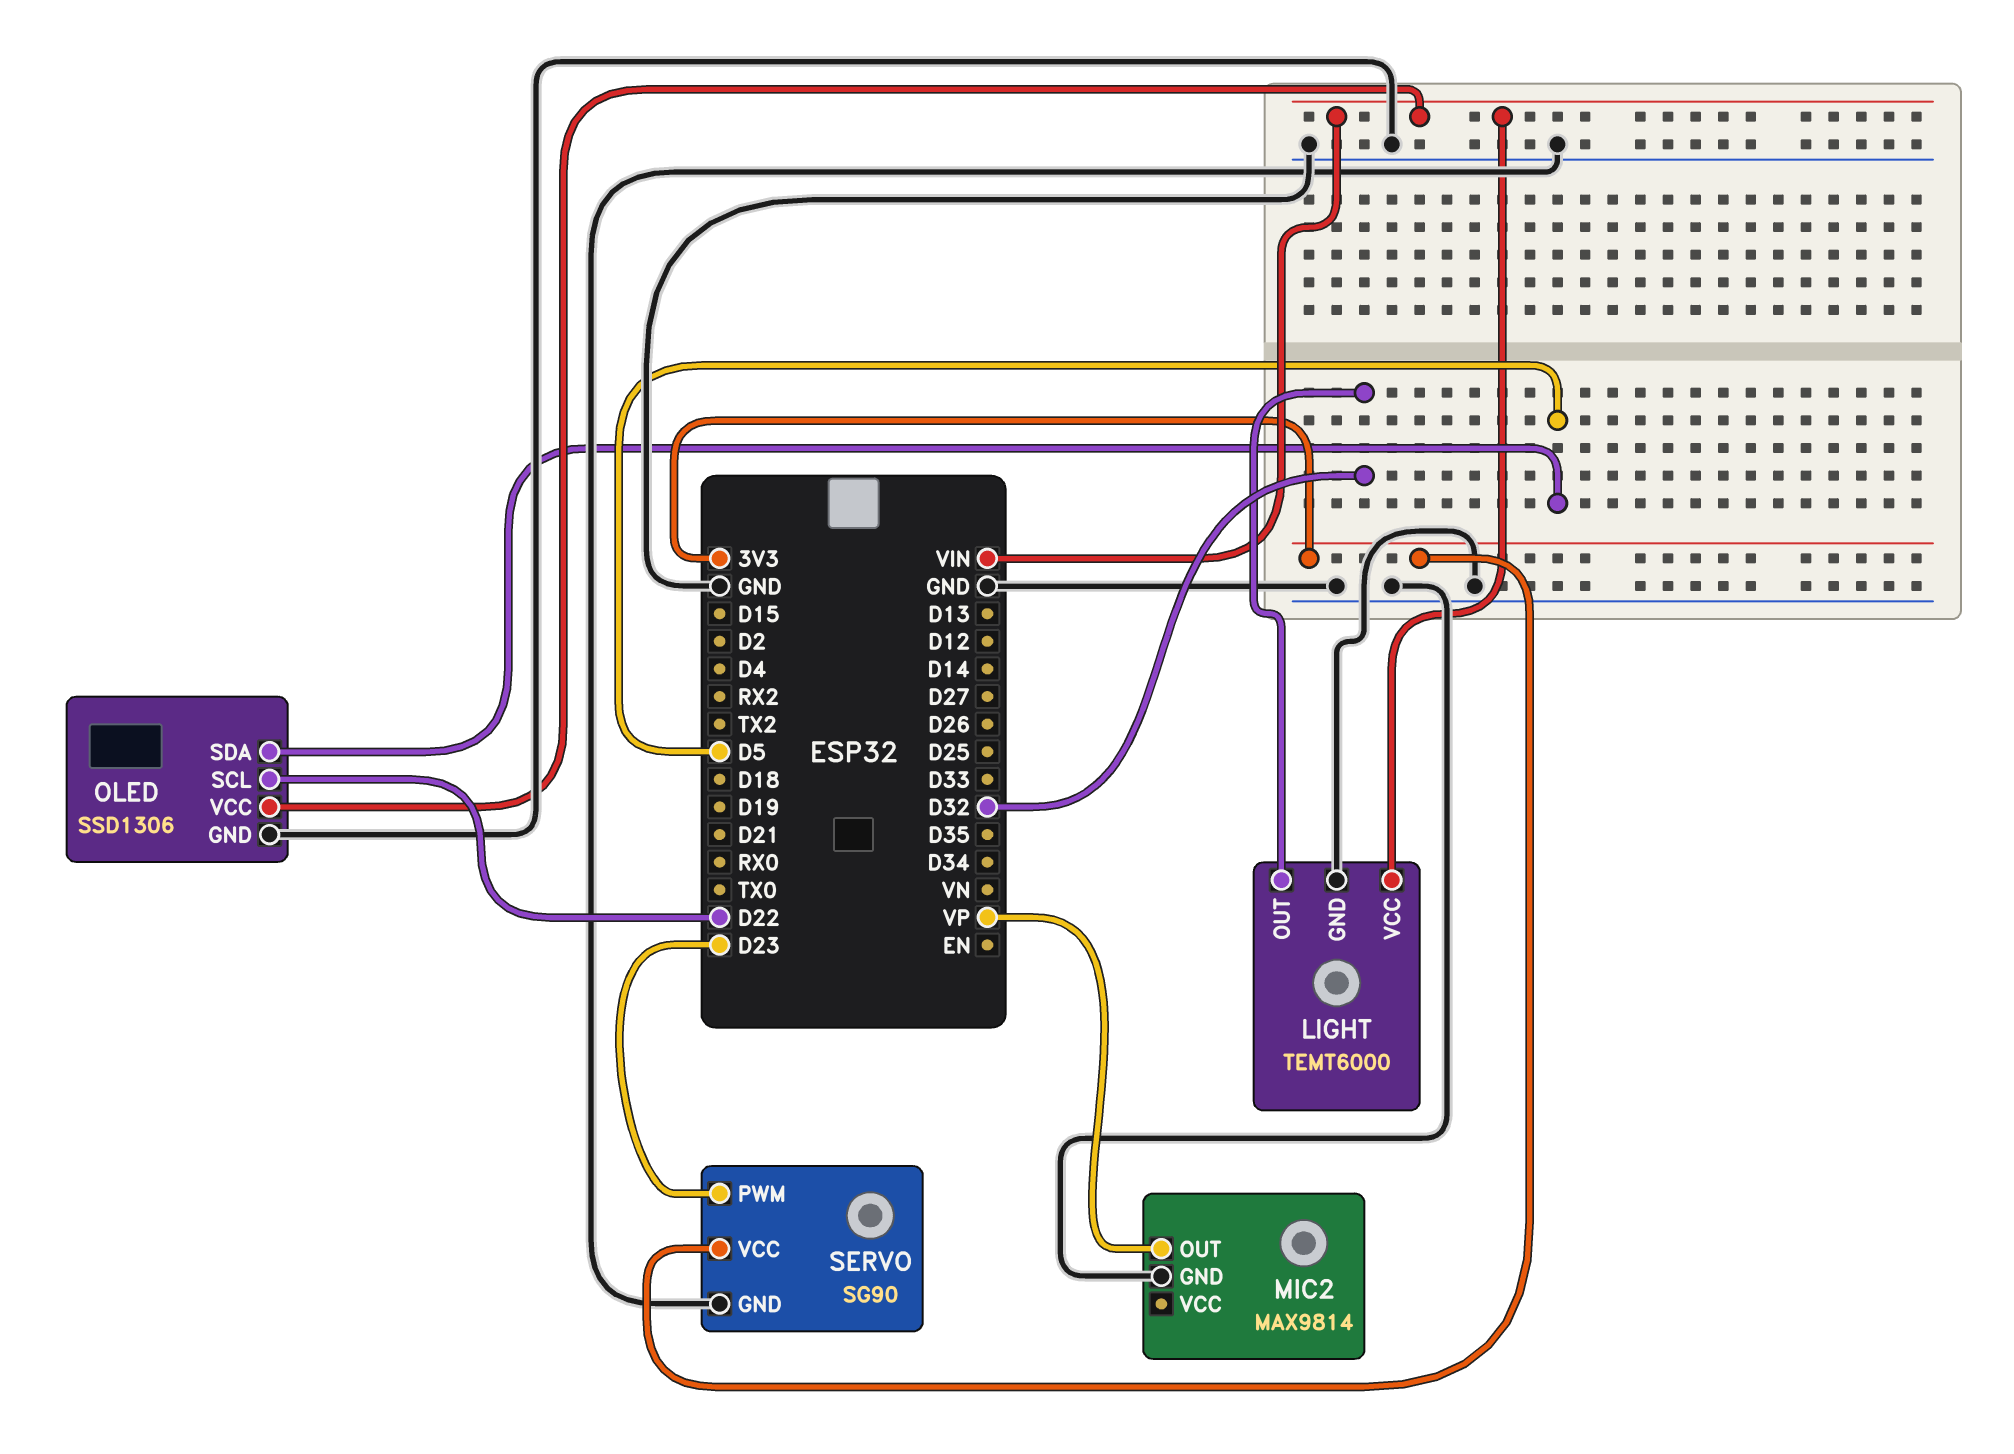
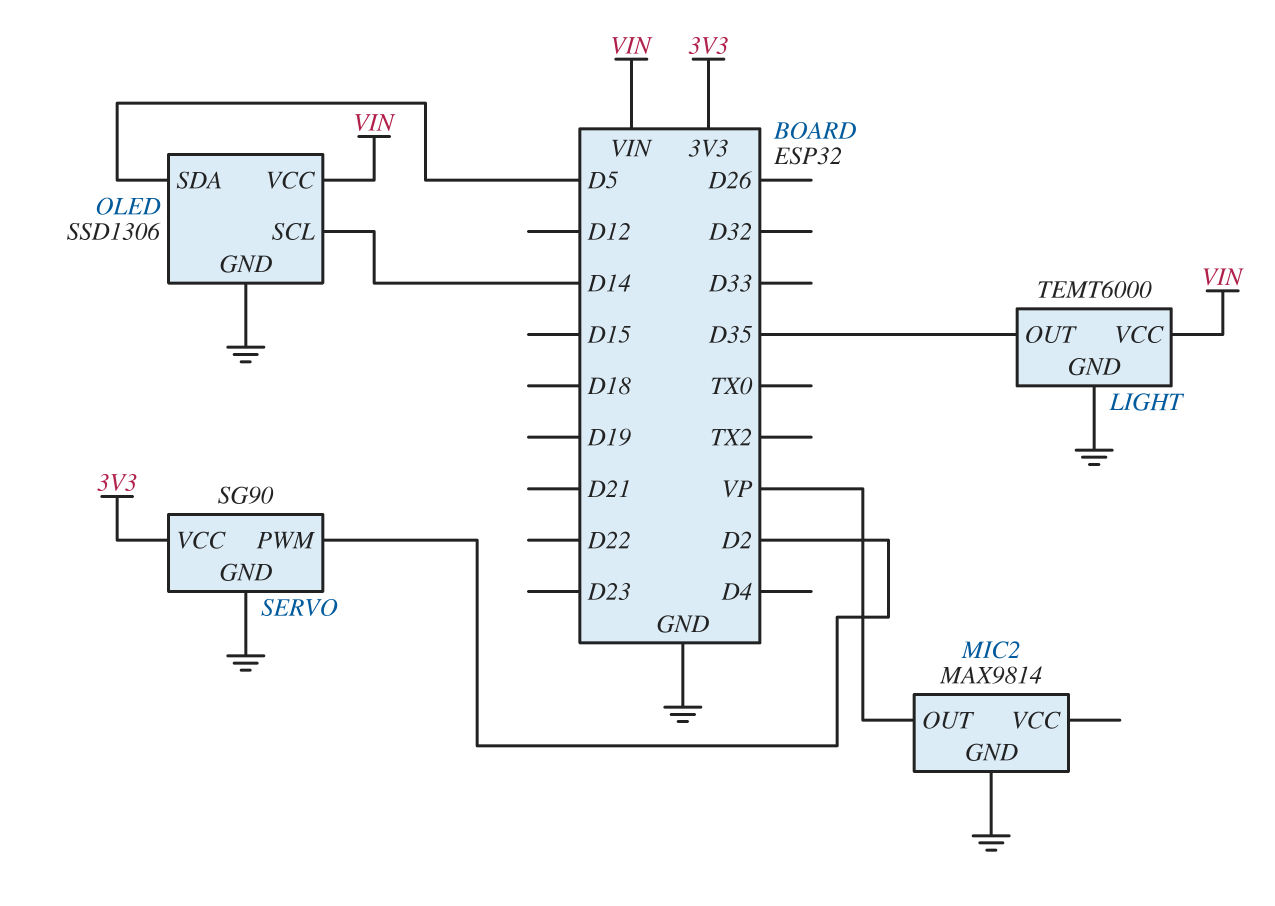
LIGHT pin OUT: D32 -> D35
OLED pin SCL: D22 -> D14
SERVO pin PWM: D23 -> D2

